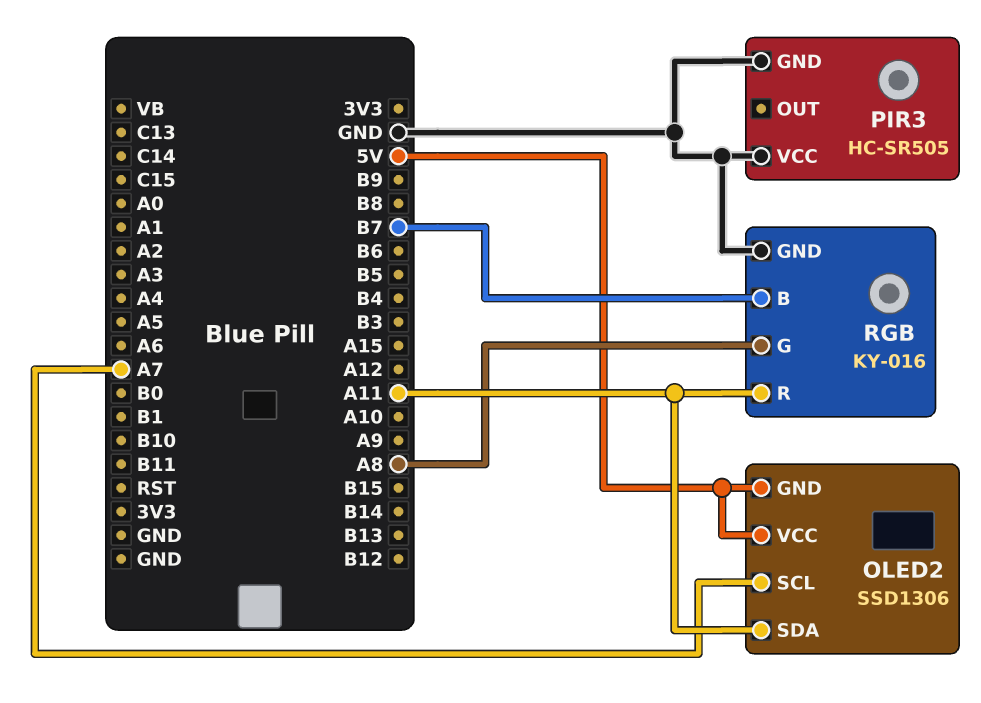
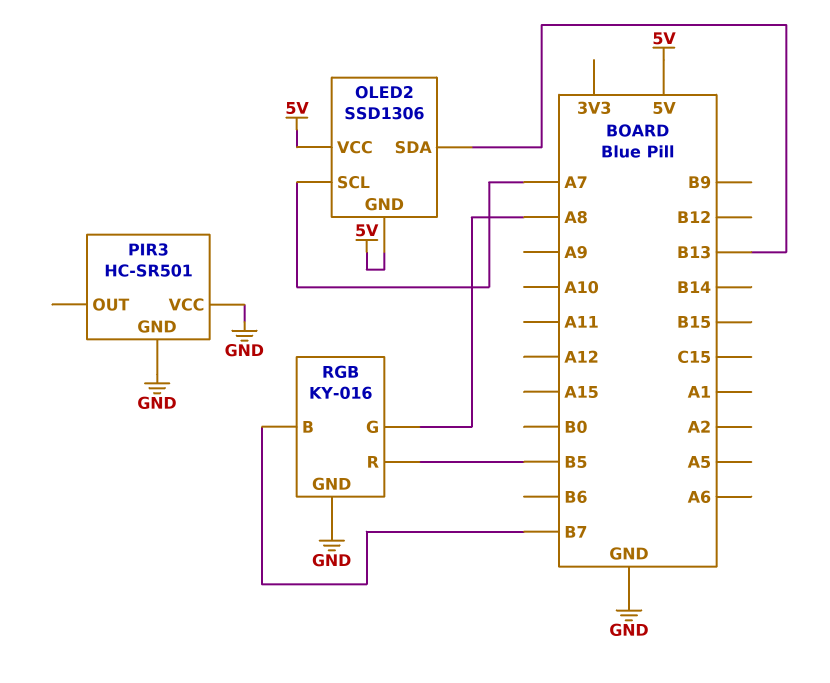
OLED2 pin SDA: A11 -> B13
PIR3: HC-SR505 -> HC-SR501
RGB pin R: A11 -> B5

